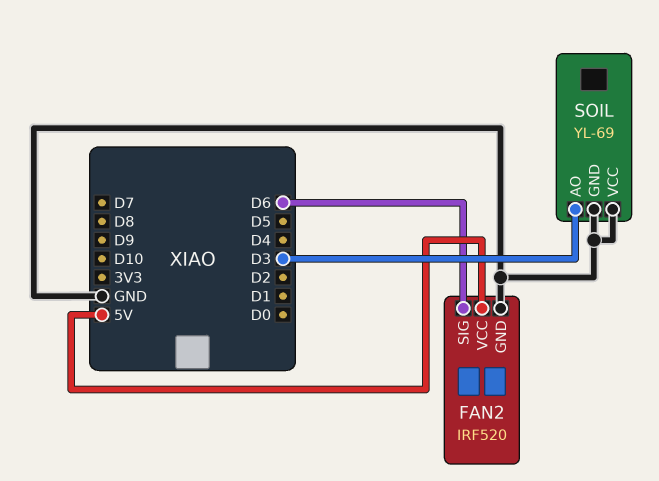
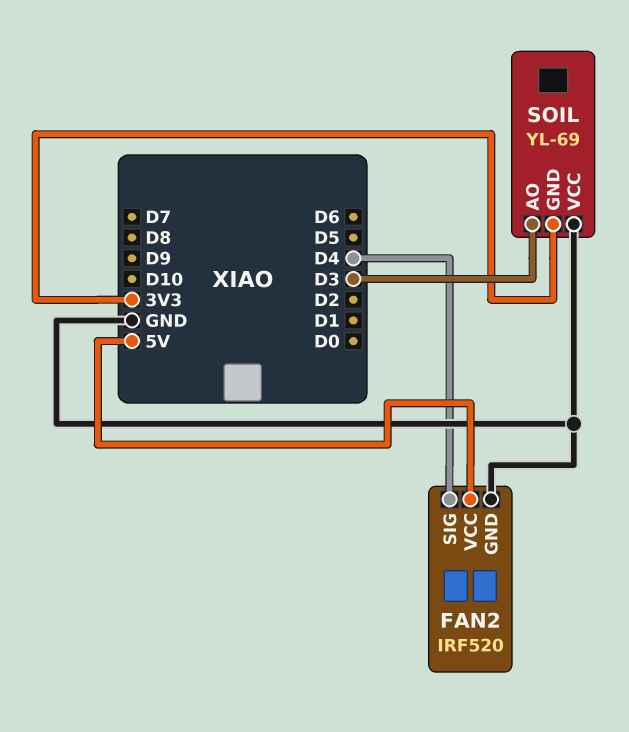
FAN2 pin SIG: D6 -> D4
SOIL pin GND: GND -> 3V3

